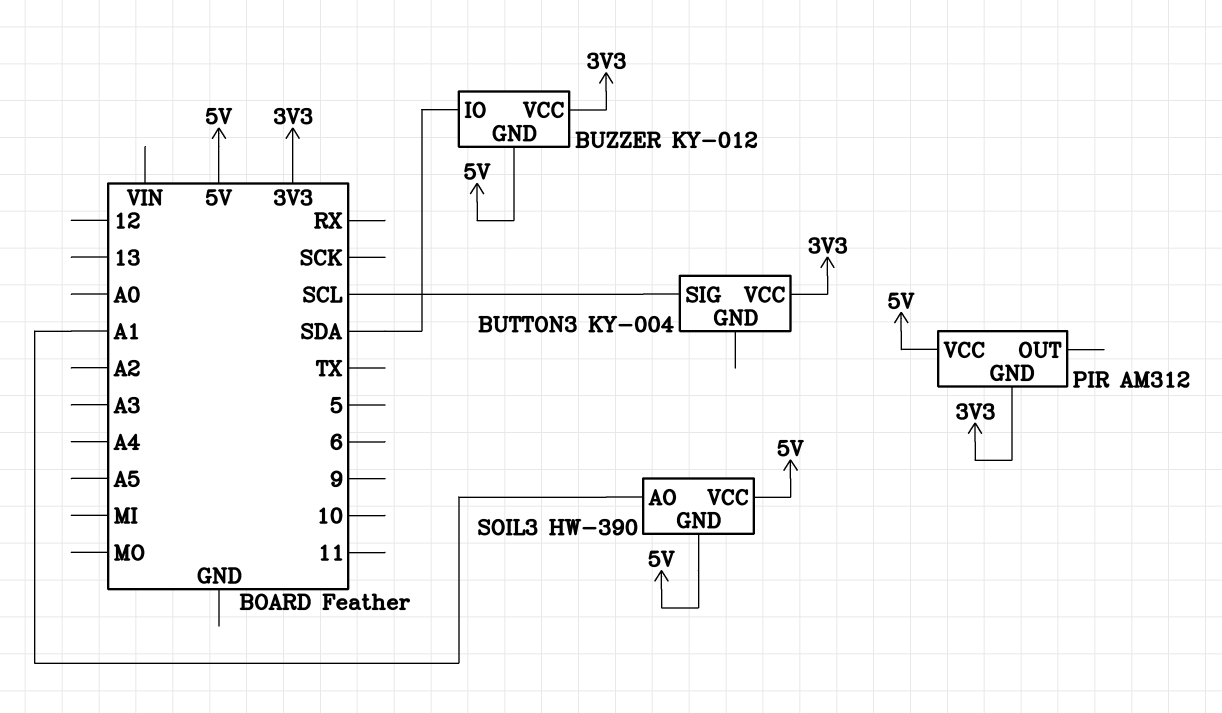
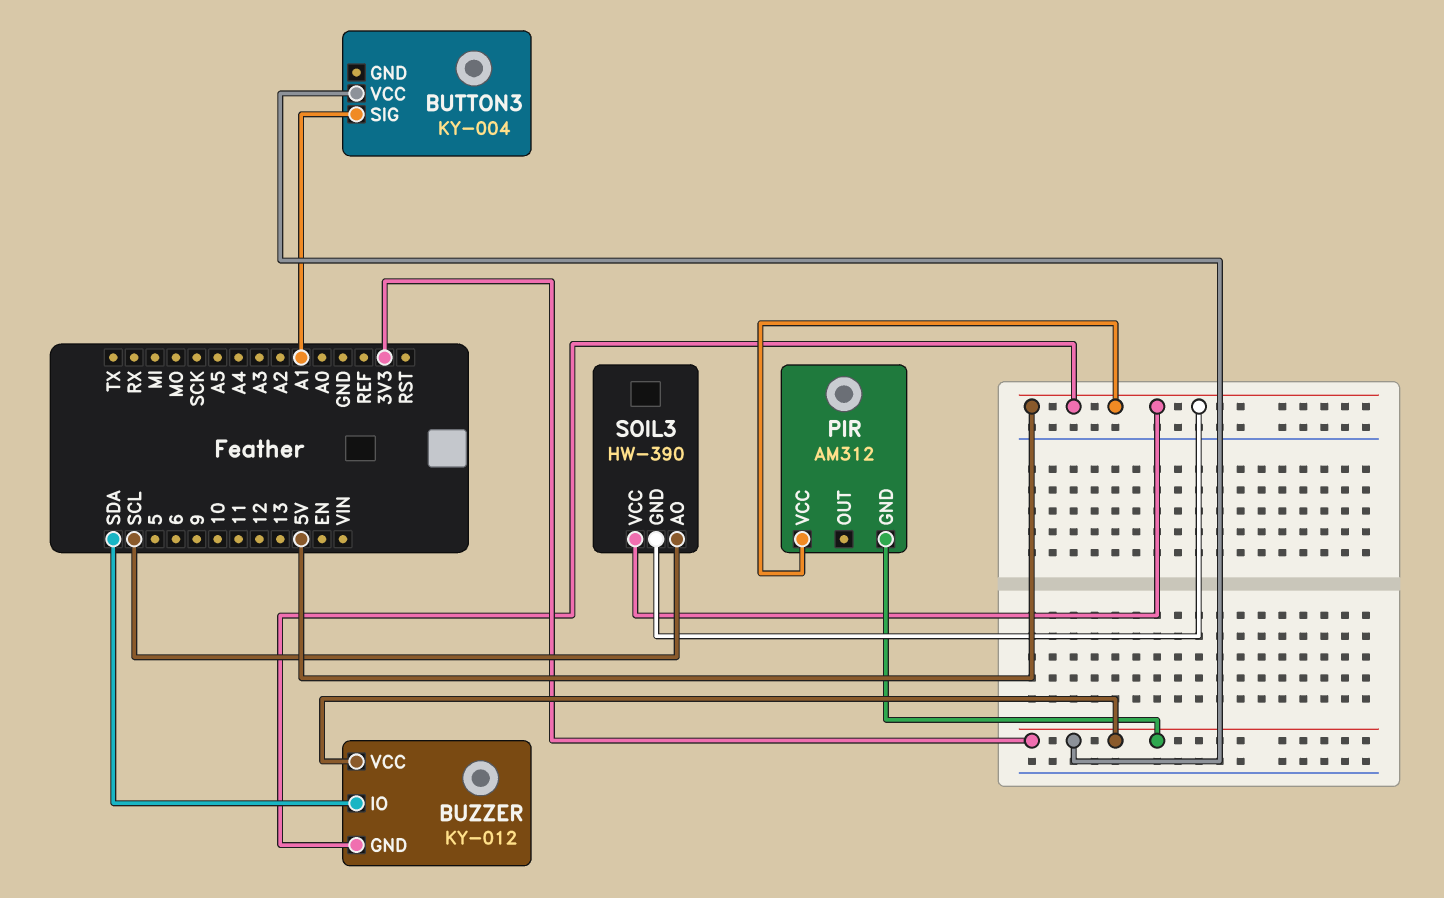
BUTTON3 pin SIG: SCL -> A1
SOIL3 pin AO: A1 -> SCL

